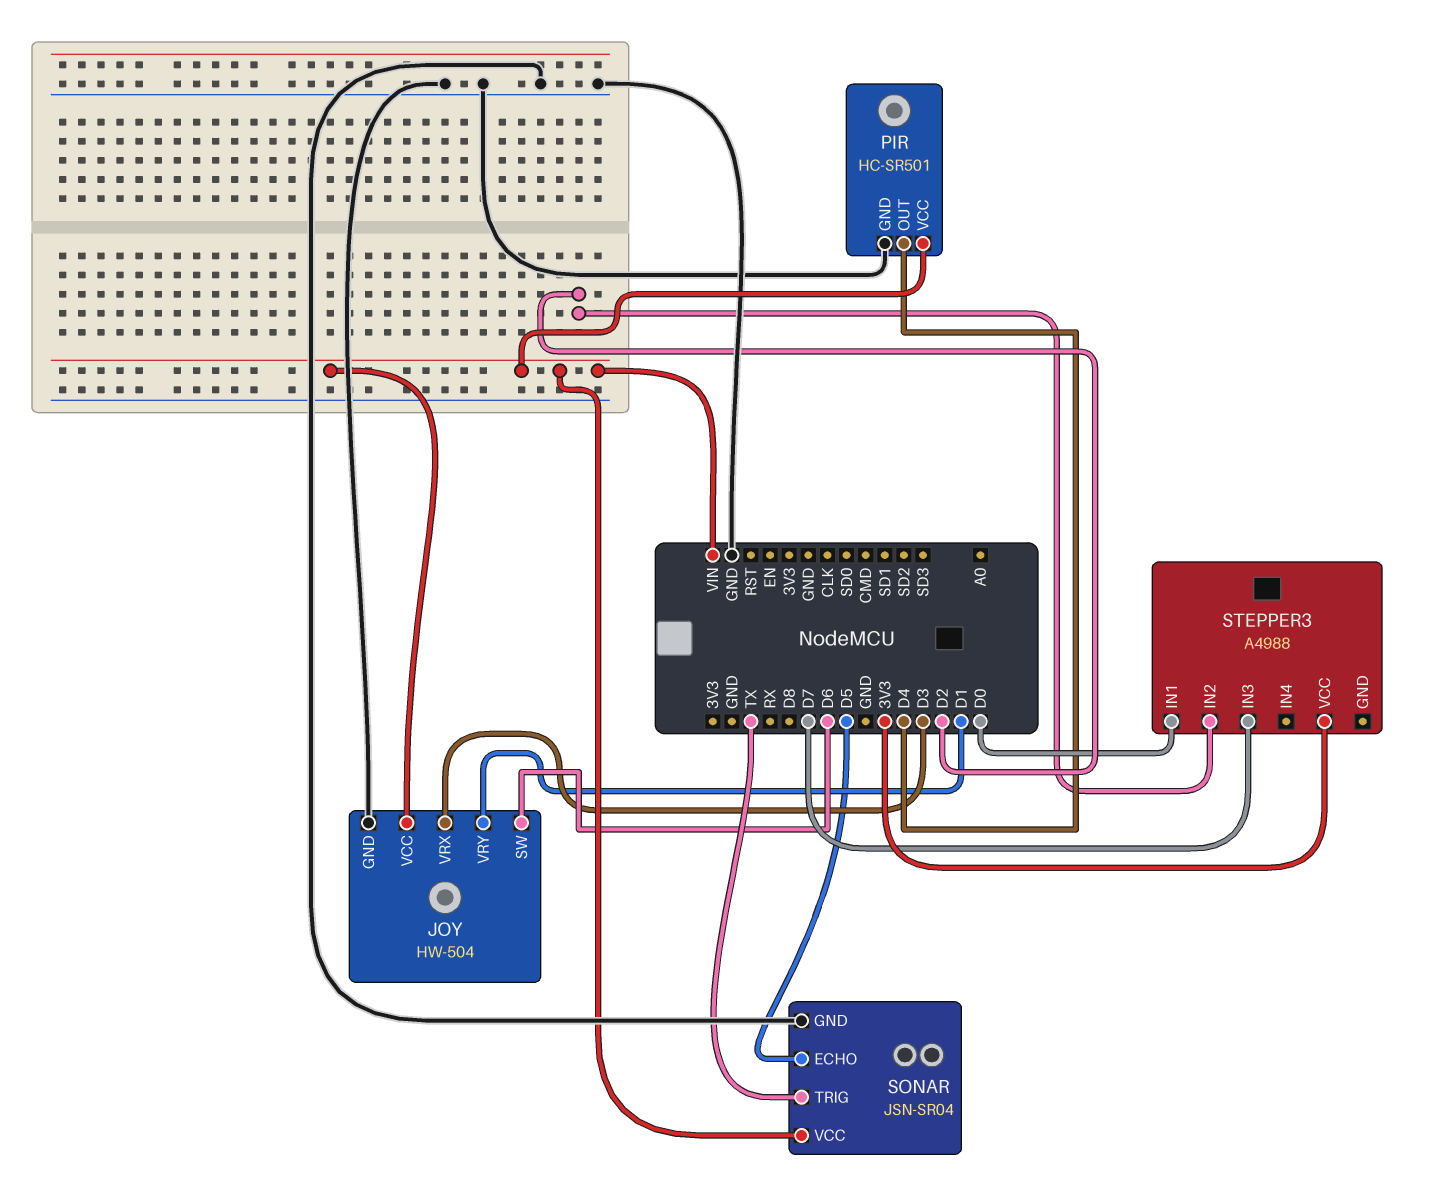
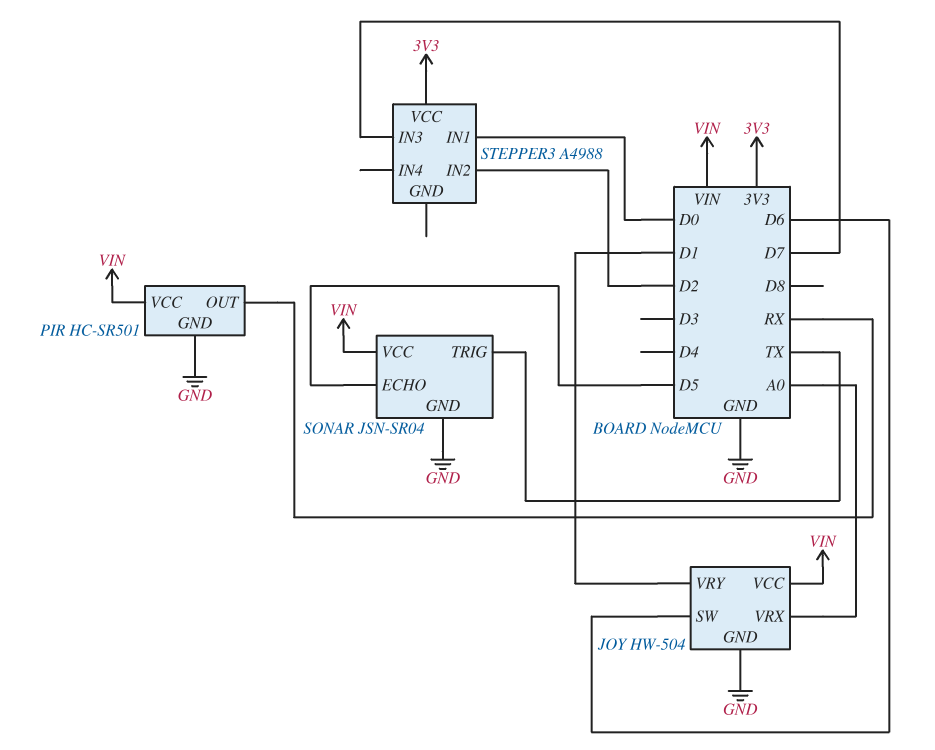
JOY pin VRX: D3 -> A0
PIR pin OUT: D4 -> RX

